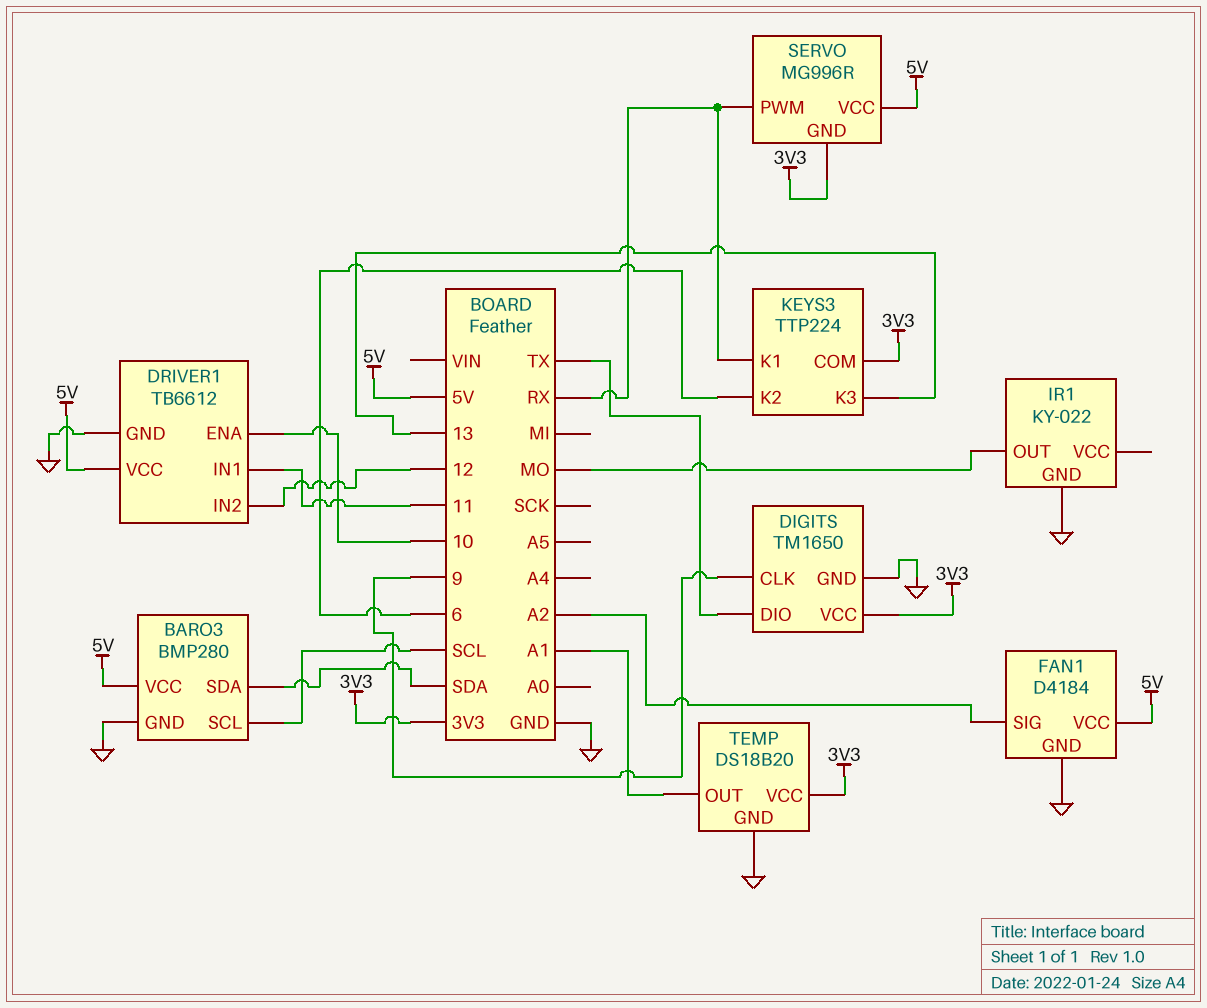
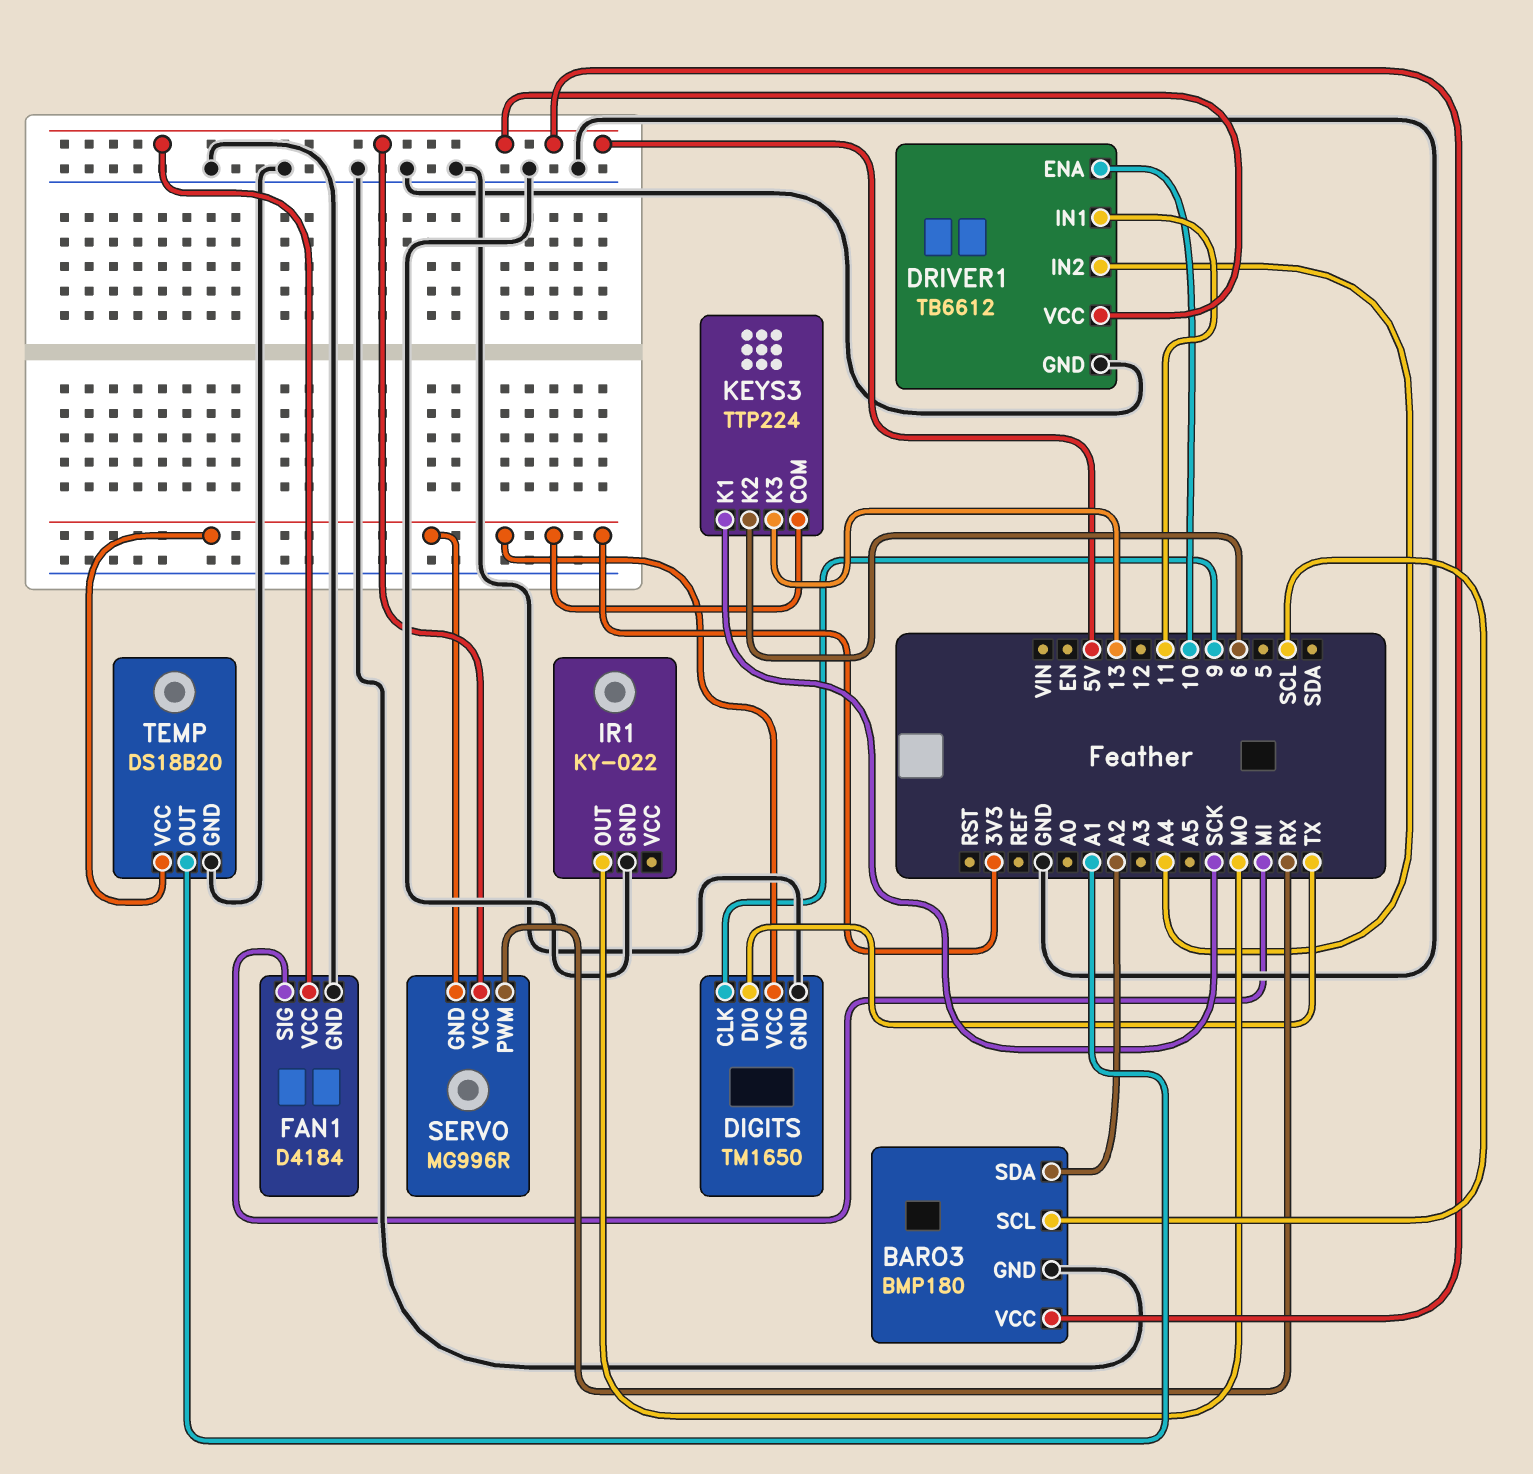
BARO3: BMP280 -> BMP180
BARO3 pin SDA: SDA -> A2
DRIVER1 pin IN2: 12 -> A4
FAN1 pin SIG: A2 -> MI
KEYS3 pin K1: RX -> SCK

